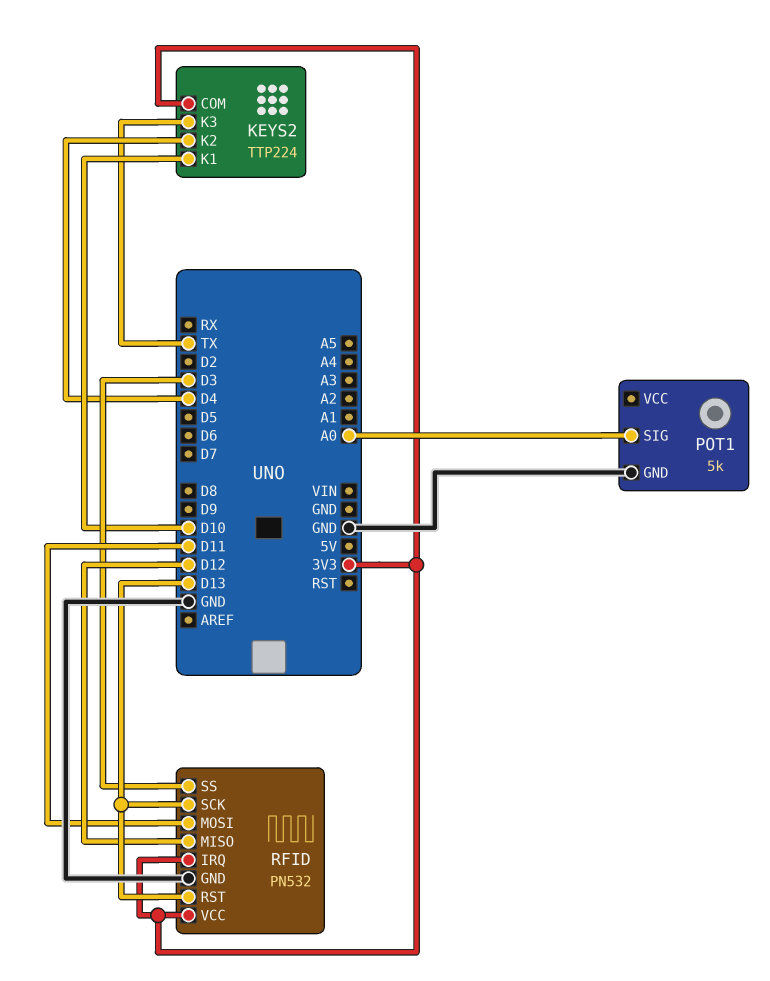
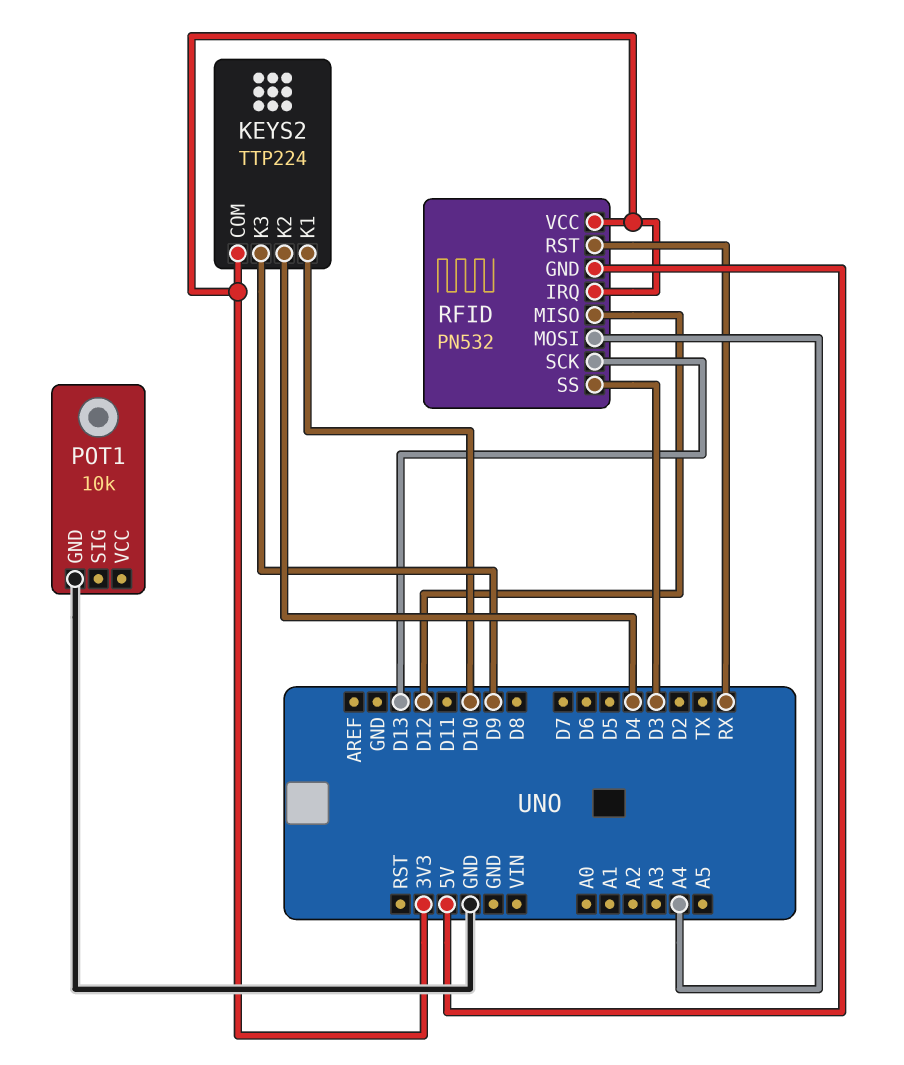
KEYS2 pin K3: TX -> D9
POT1: 5k -> 10k
POT1 pin SIG: A0 -> none
RFID pin GND: GND -> 5V
RFID pin MOSI: D11 -> A4
RFID pin RST: D13 -> RX

